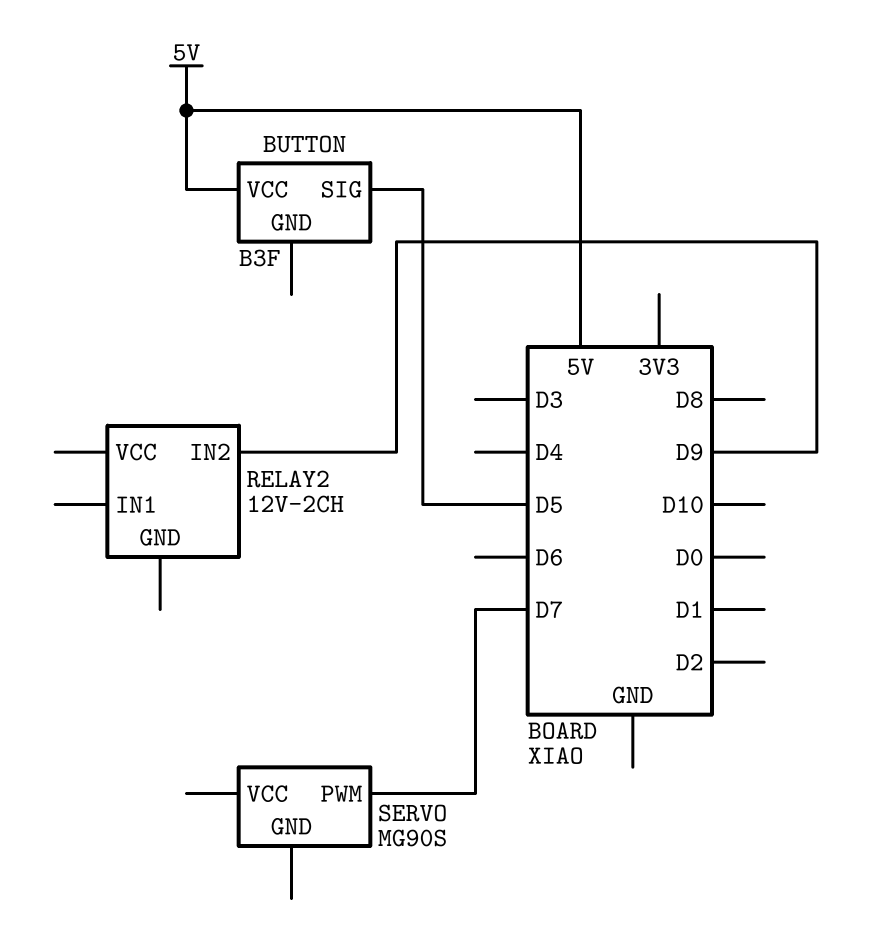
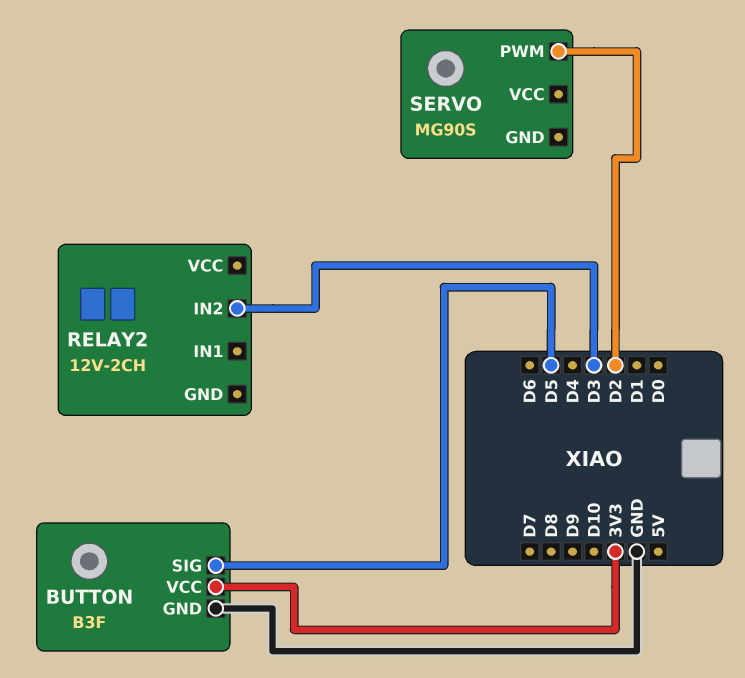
BUTTON pin GND: none -> GND
BUTTON pin VCC: 5V -> 3V3
RELAY2 pin IN2: D9 -> D3
SERVO pin PWM: D7 -> D2

